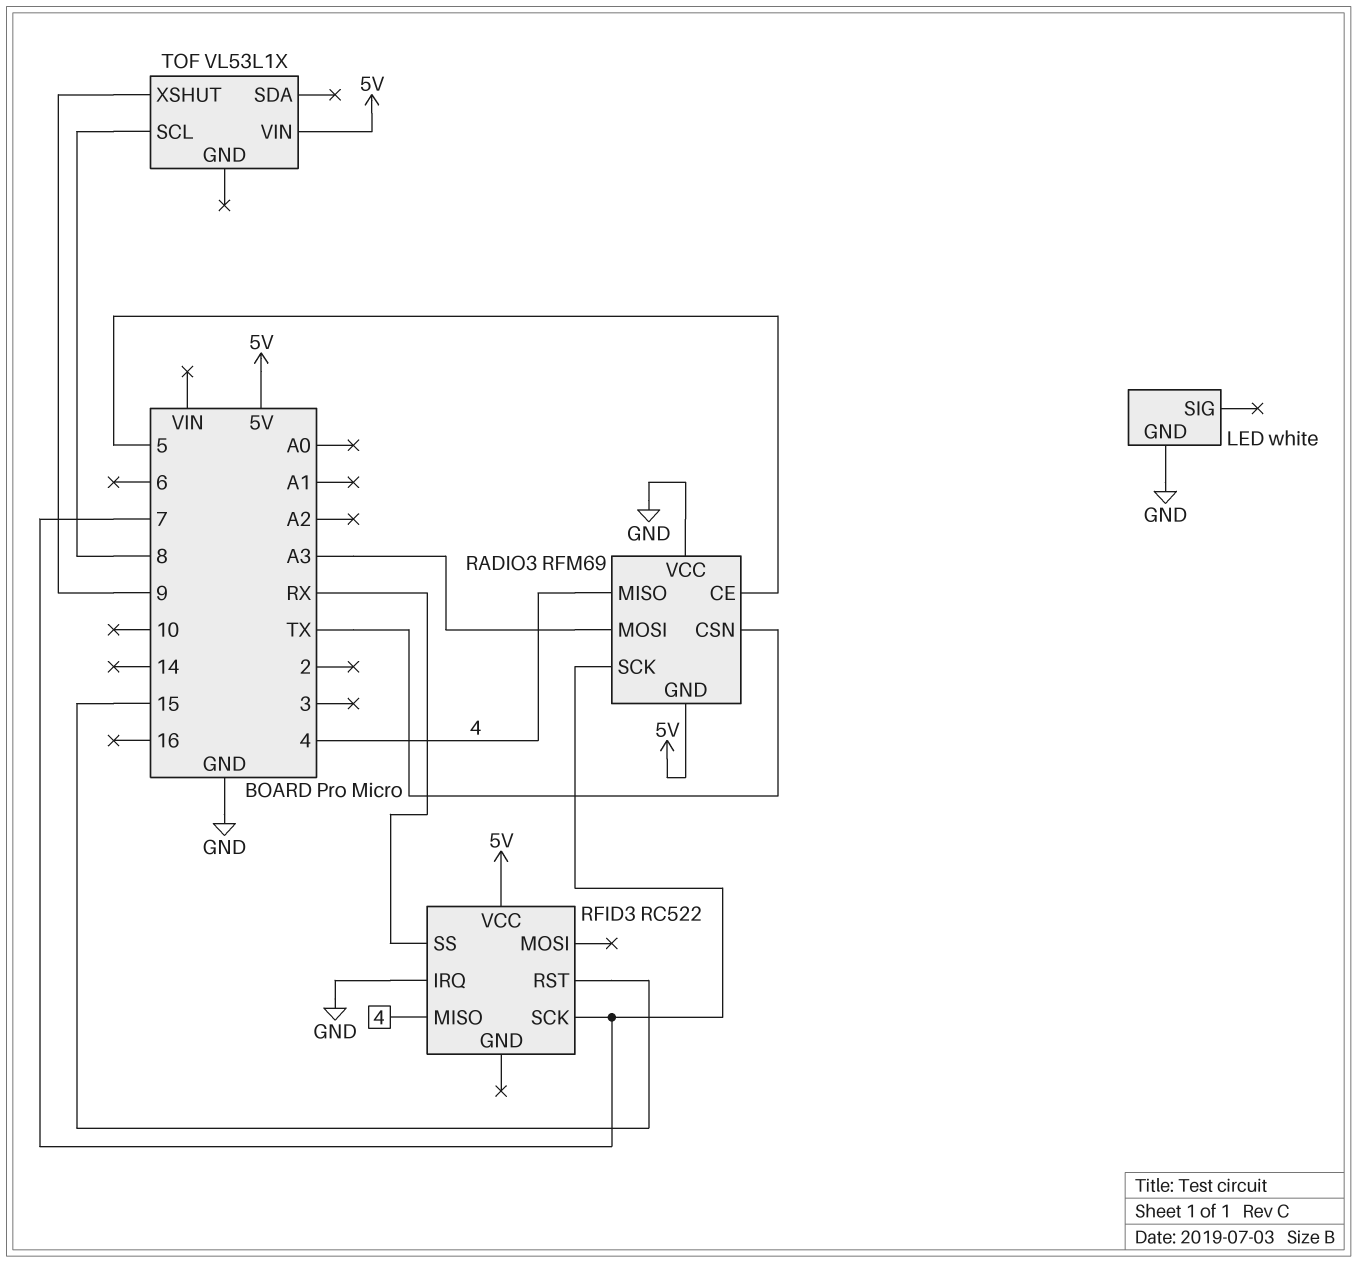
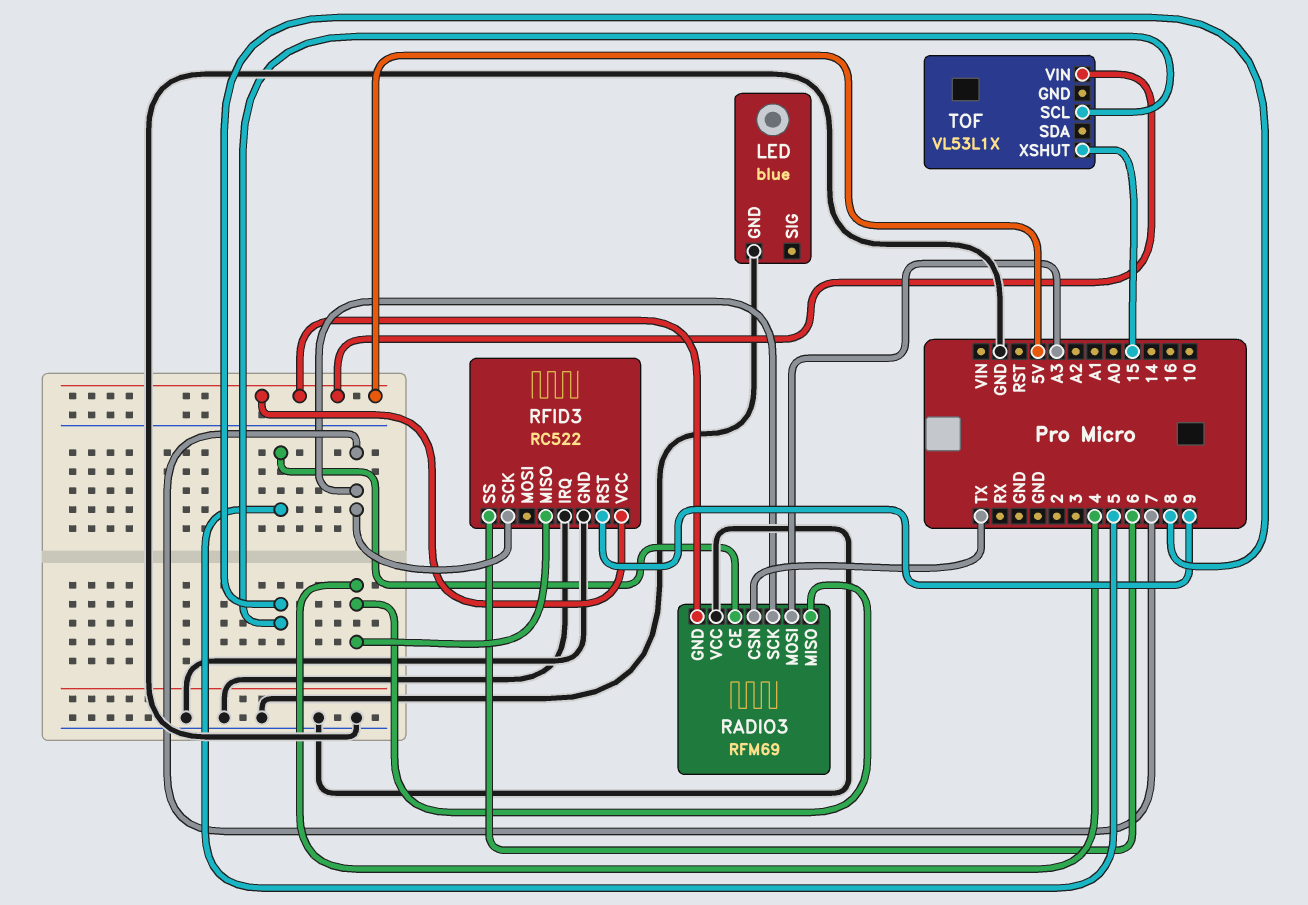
LED: white -> blue
RFID3 pin GND: none -> GND
RFID3 pin RST: 15 -> 9
RFID3 pin SS: RX -> 6
TOF pin XSHUT: 9 -> 15

